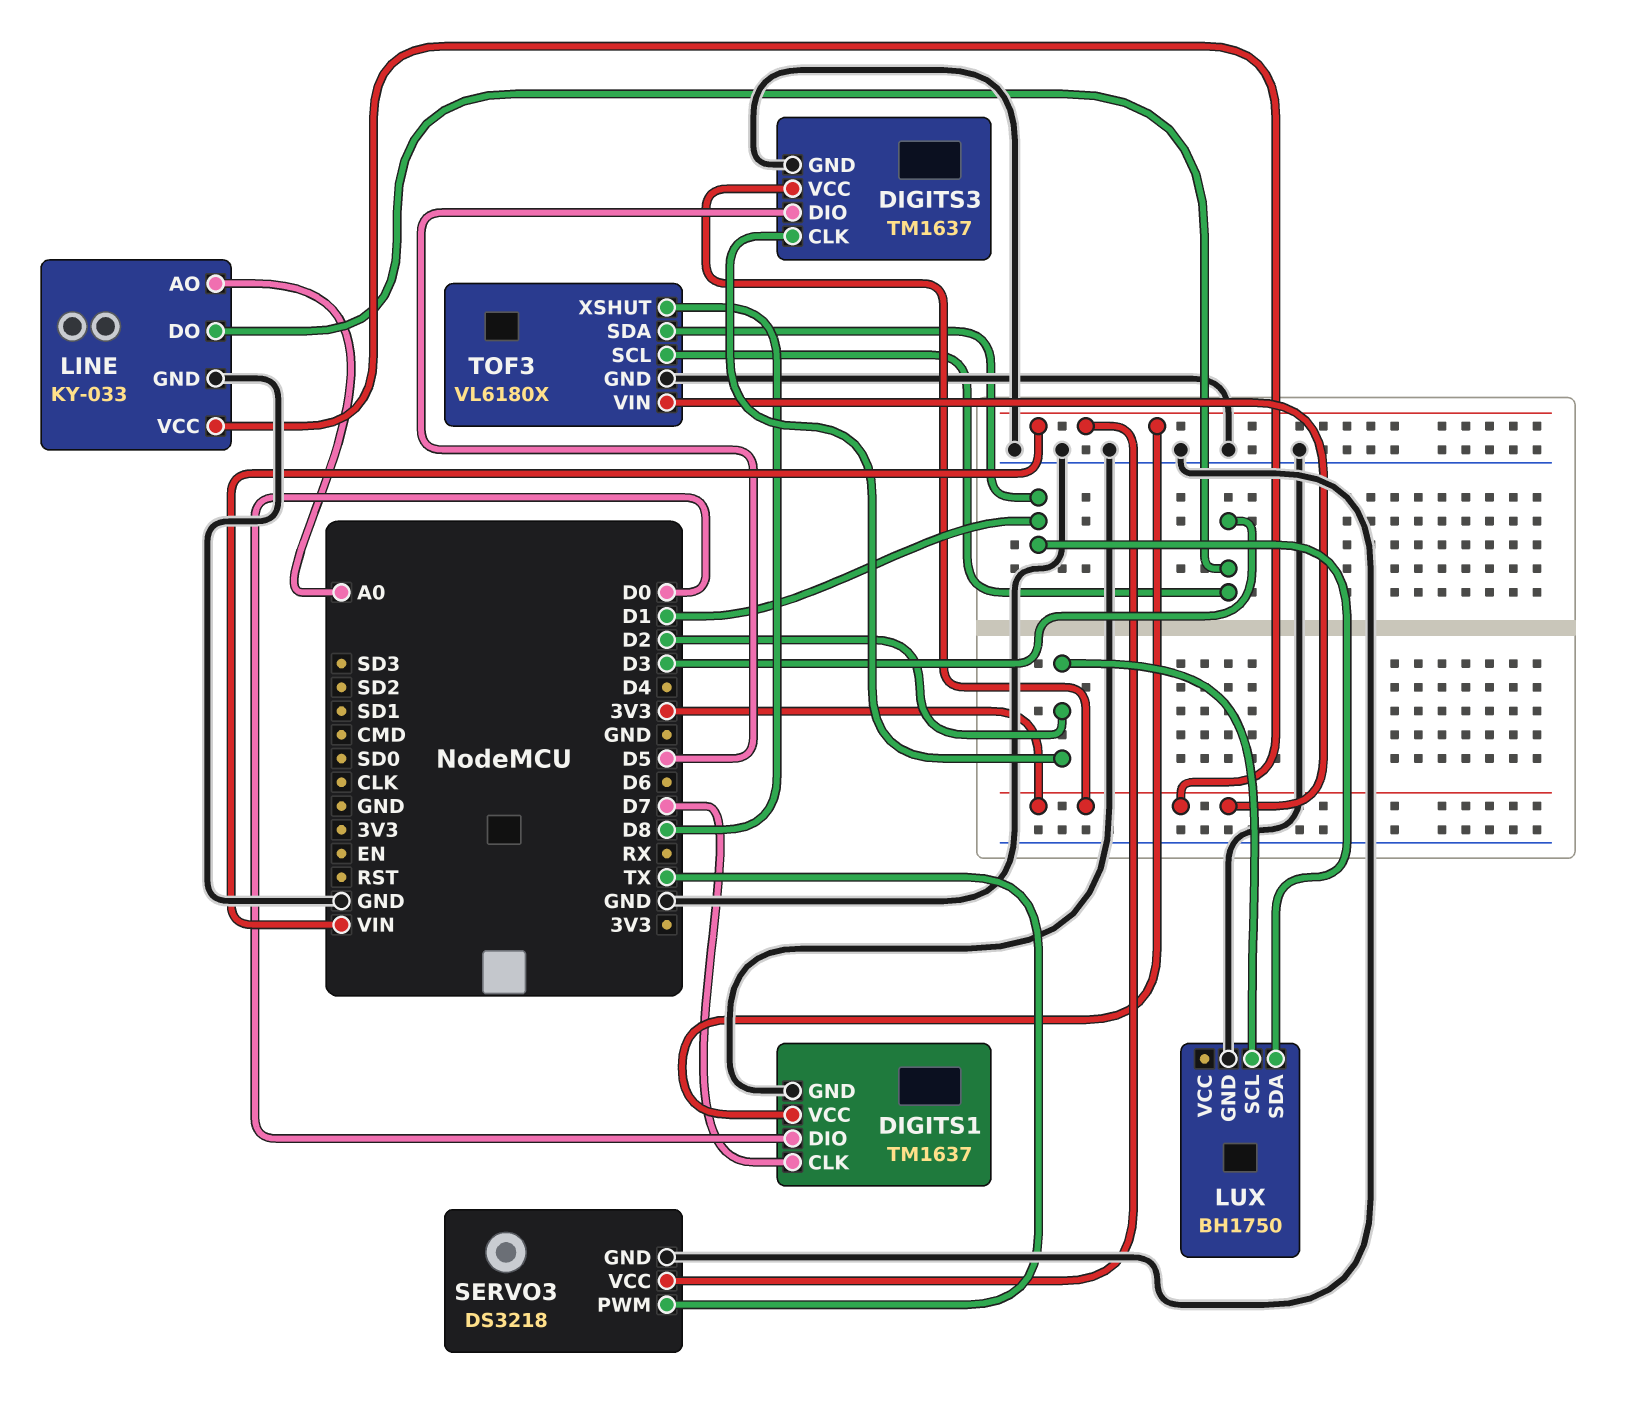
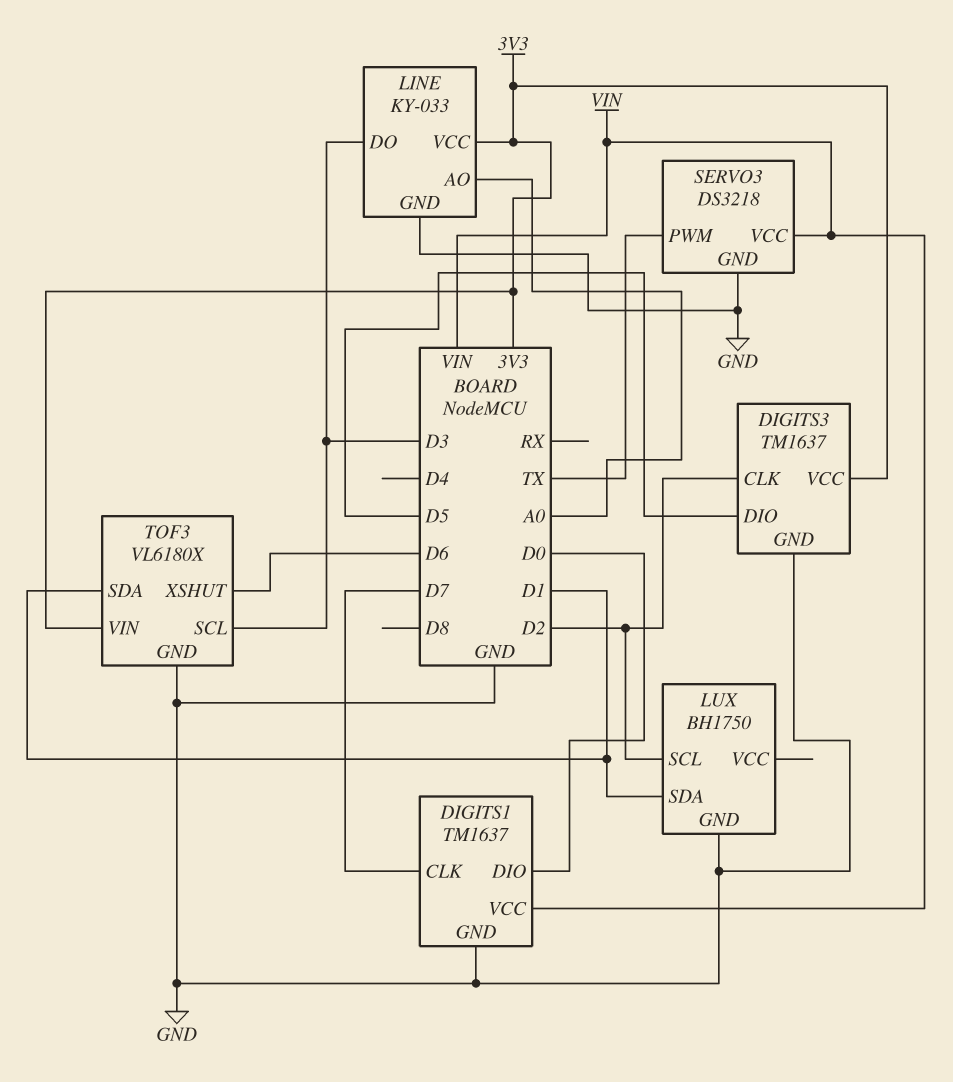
TOF3 pin XSHUT: D8 -> D6

